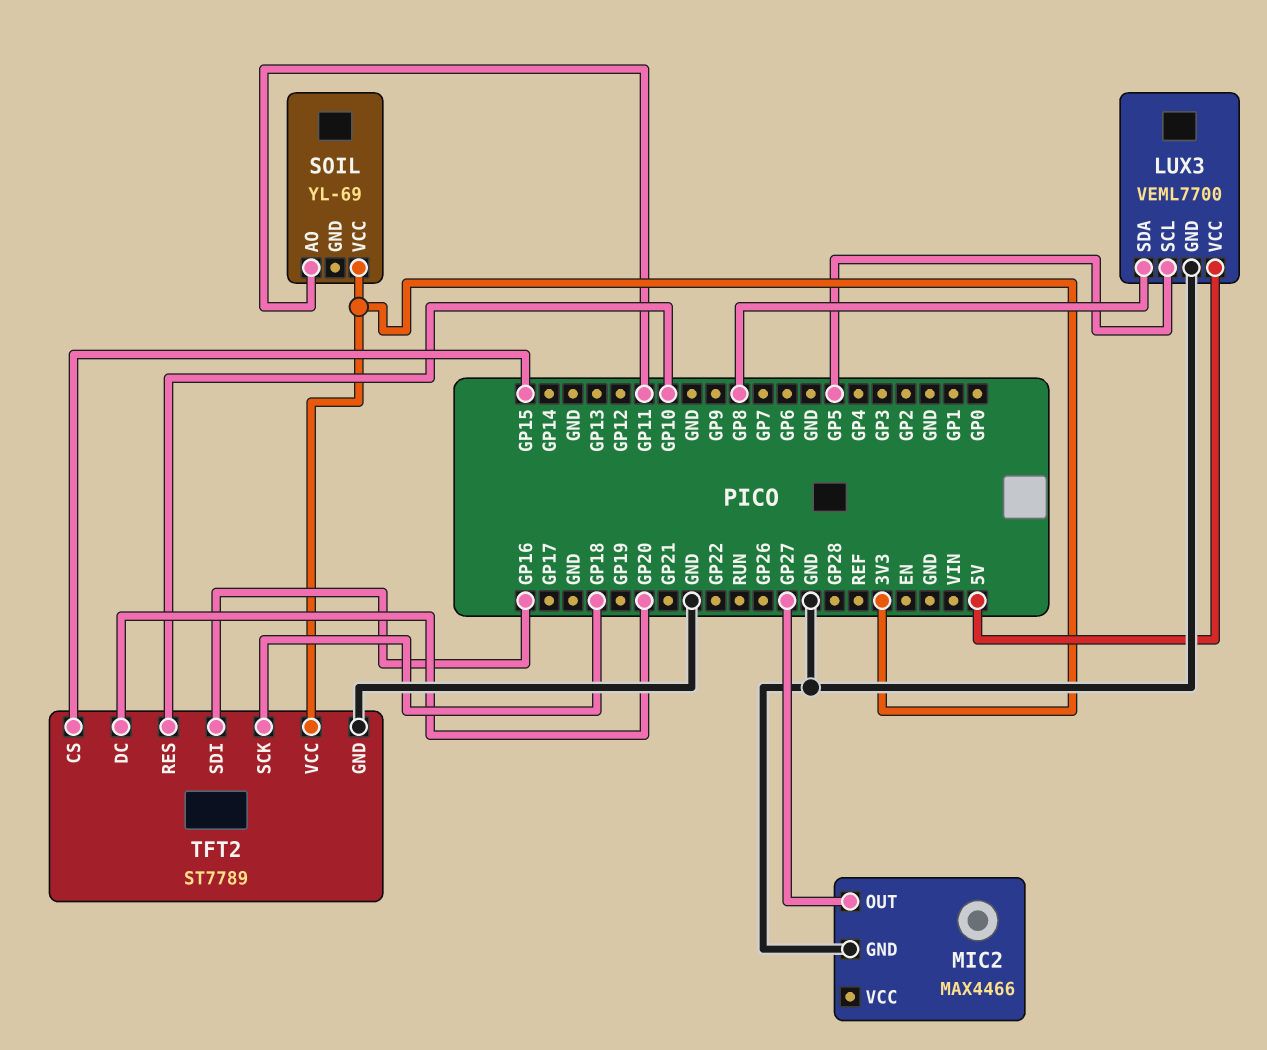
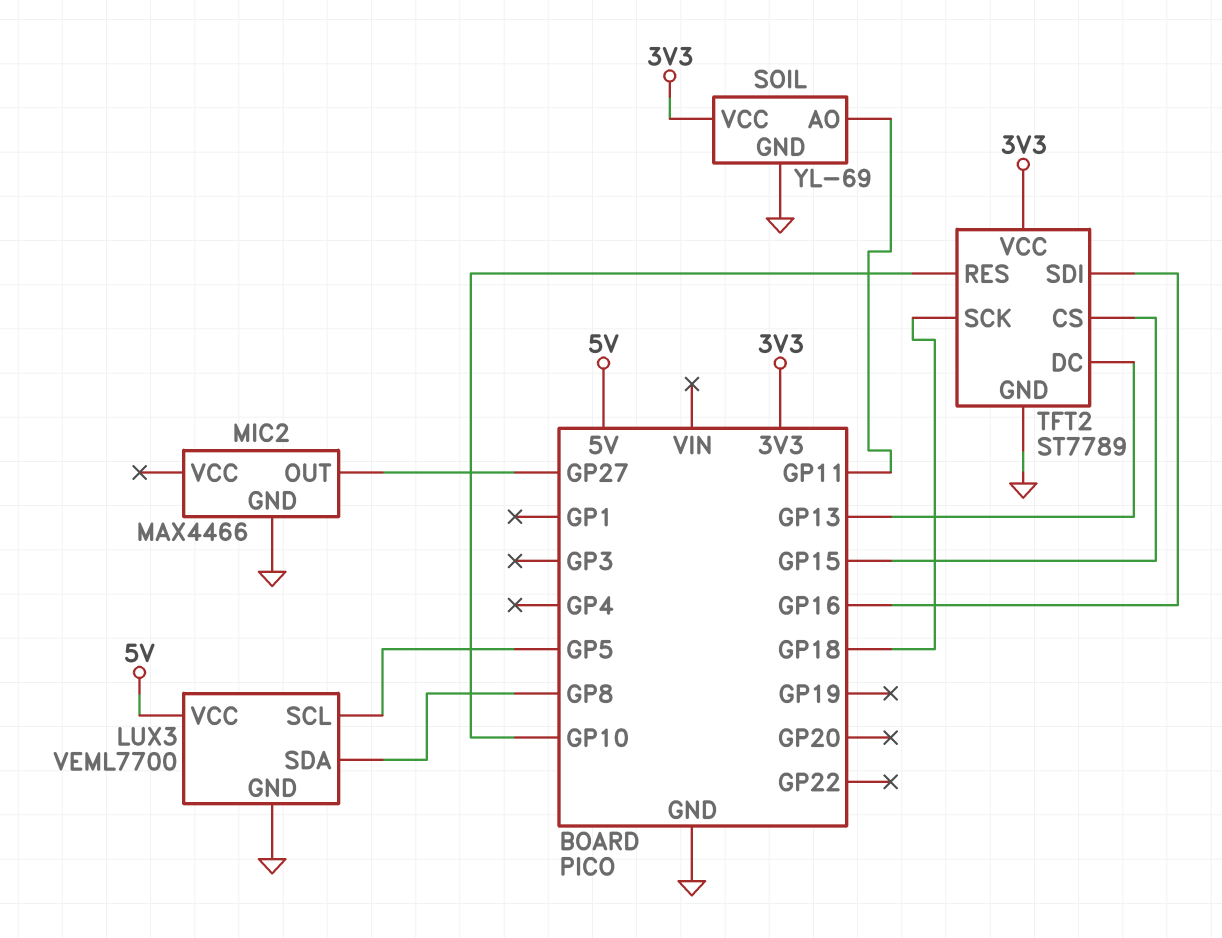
SOIL pin GND: none -> GND
TFT2 pin DC: GP20 -> GP13

